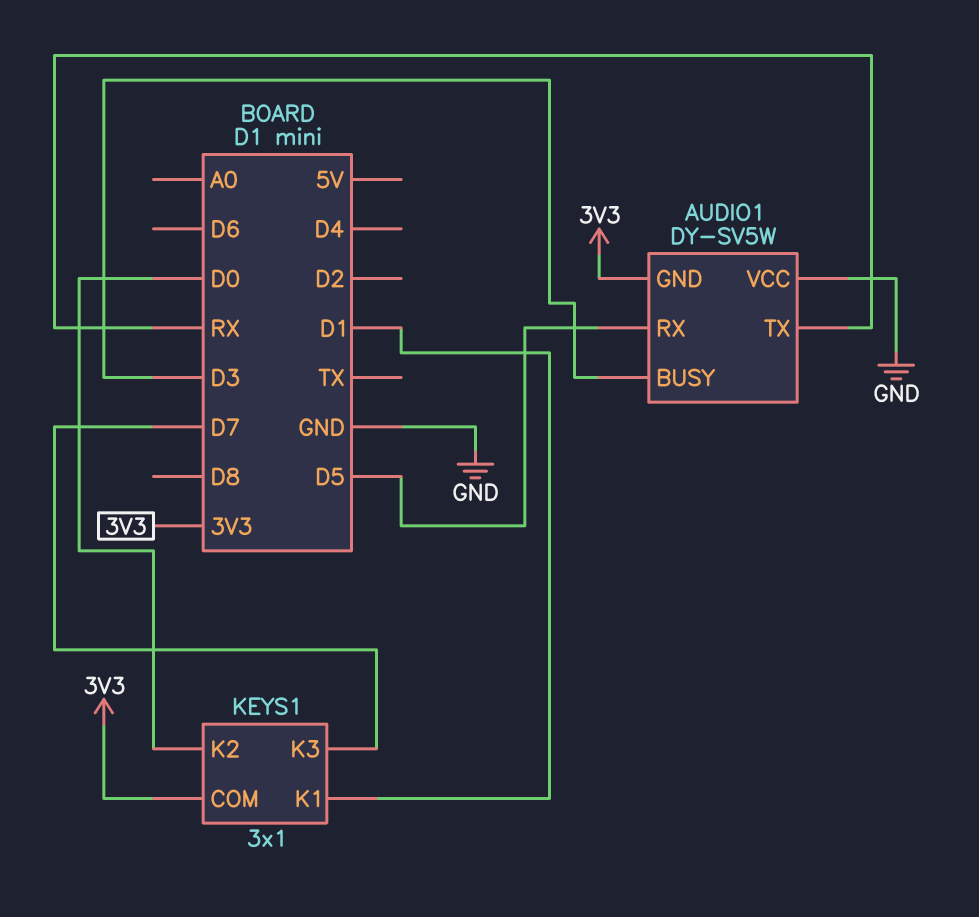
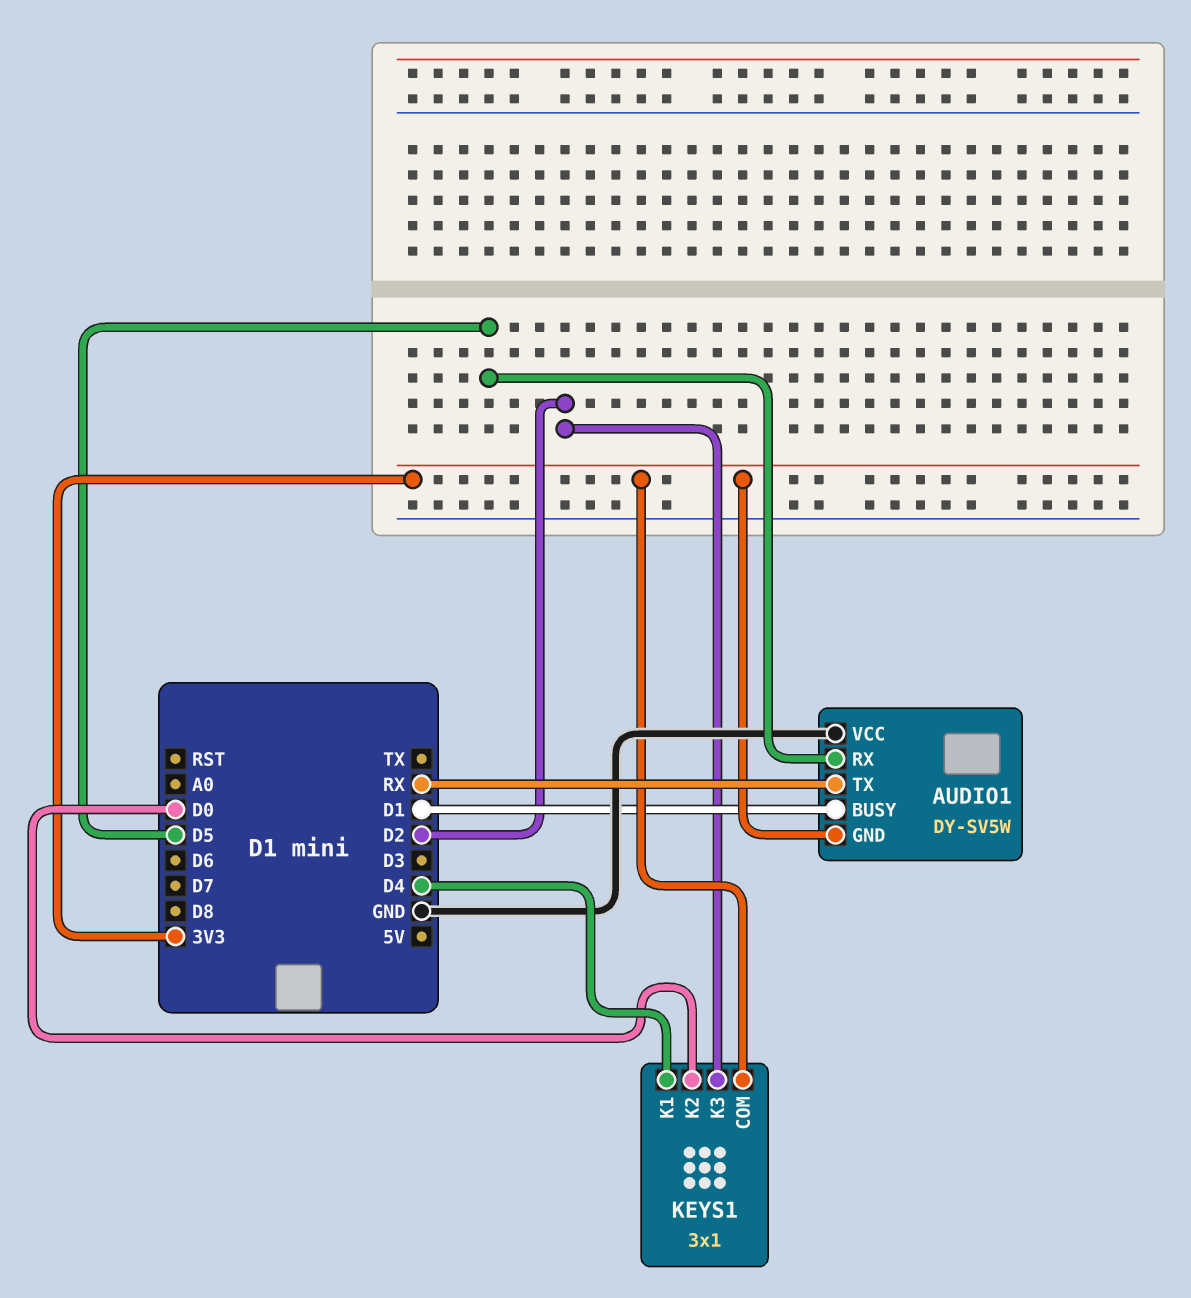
AUDIO1 pin BUSY: D3 -> D1
KEYS1 pin K1: D1 -> D4
KEYS1 pin K3: D7 -> D2

